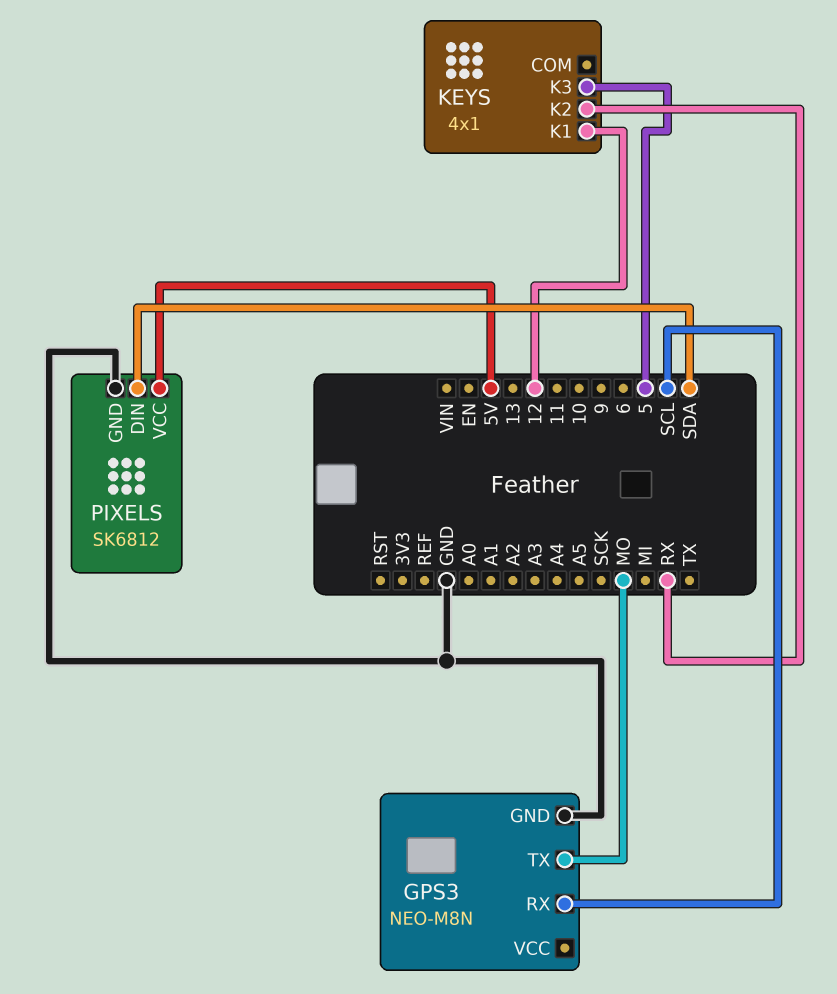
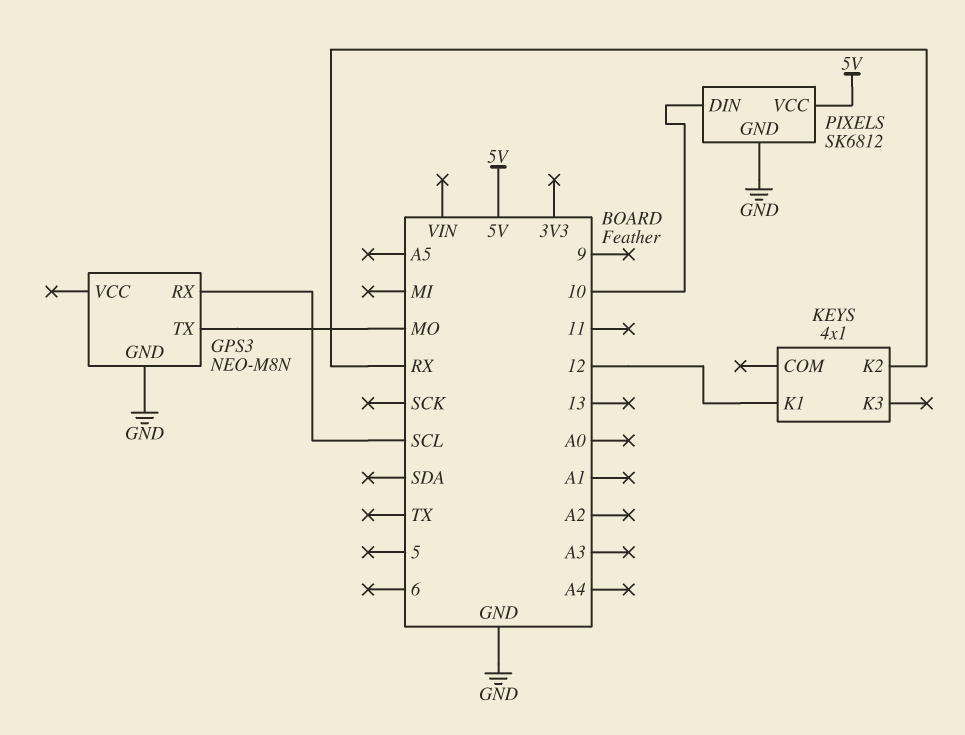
KEYS pin K3: 5 -> none
PIXELS pin DIN: SDA -> 10

